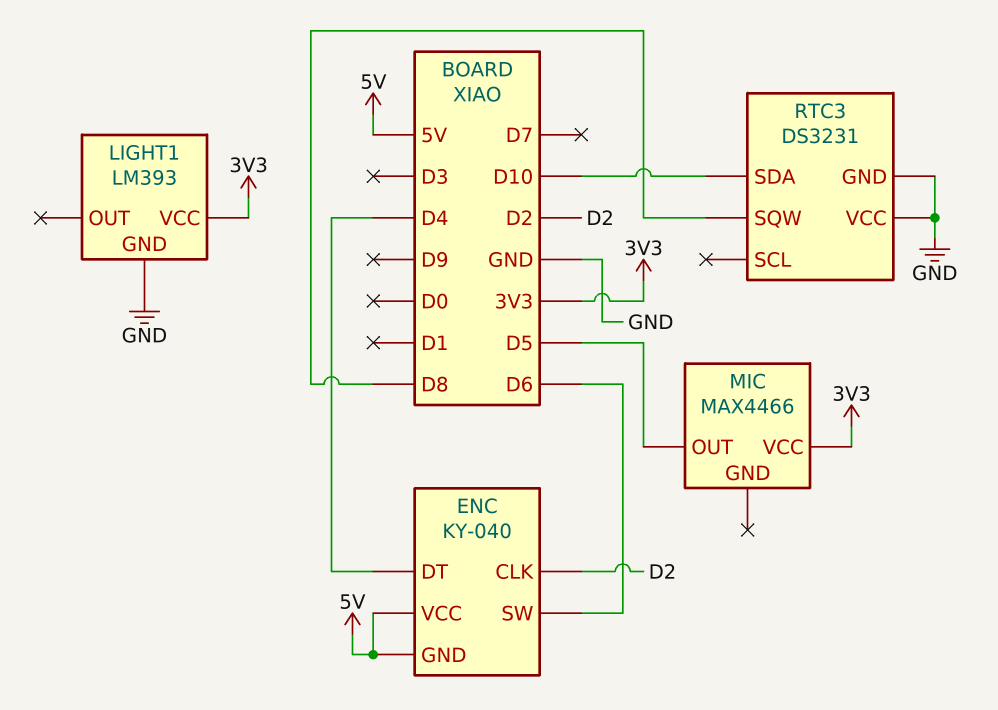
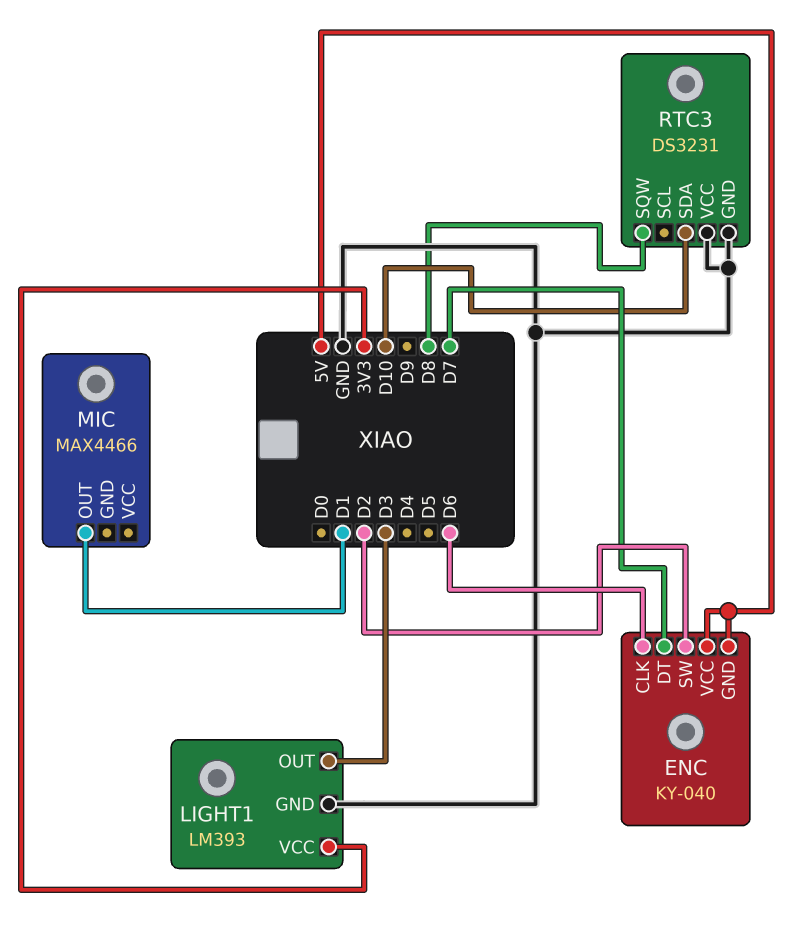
ENC pin CLK: D2 -> D6
ENC pin DT: D4 -> D7
ENC pin SW: D6 -> D2
LIGHT1 pin OUT: none -> D3
MIC pin OUT: D5 -> D1
MIC pin VCC: 3V3 -> none

